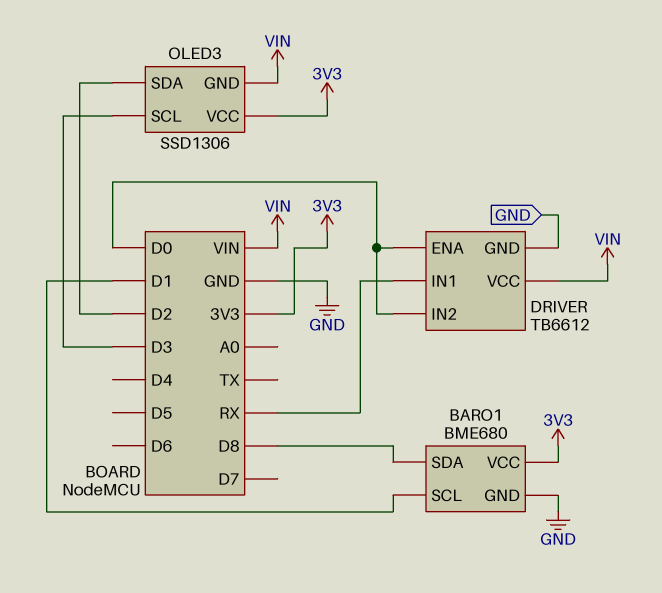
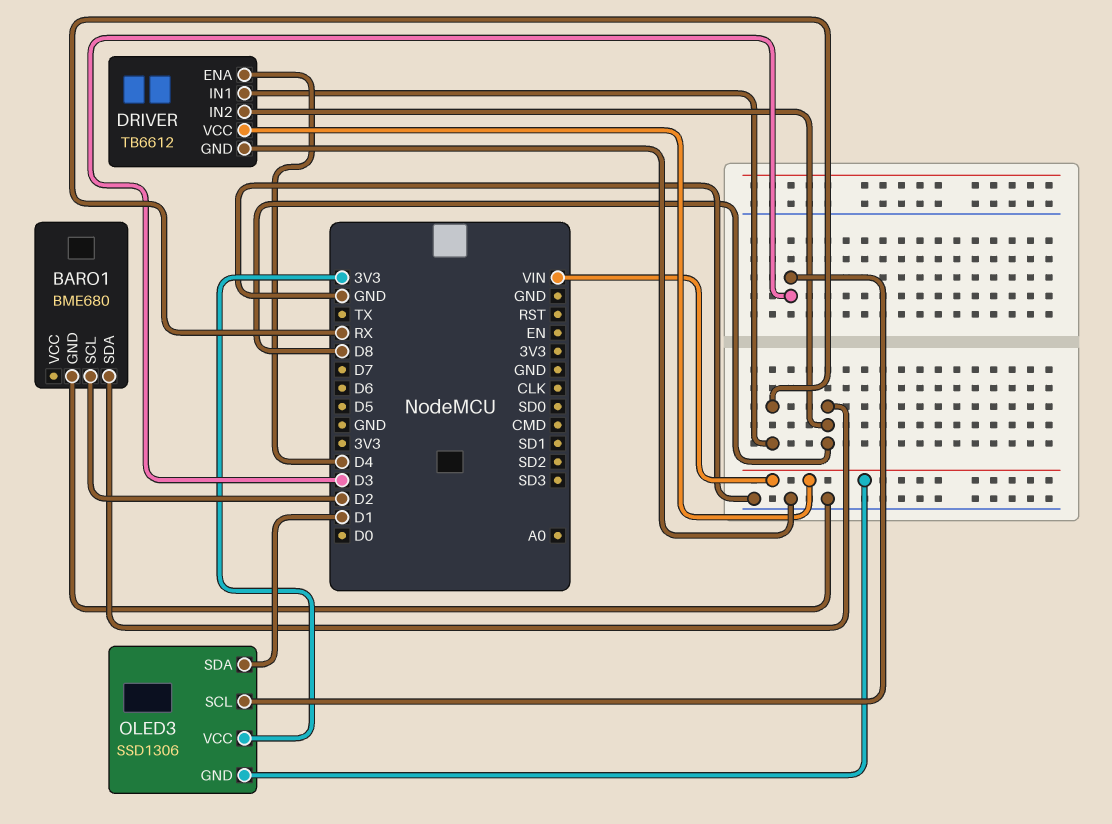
BARO1 pin SCL: D1 -> D2
BARO1 pin VCC: 3V3 -> none
DRIVER pin ENA: D0 -> D4
DRIVER pin IN2: D0 -> D8
OLED3 pin SDA: D2 -> D1

